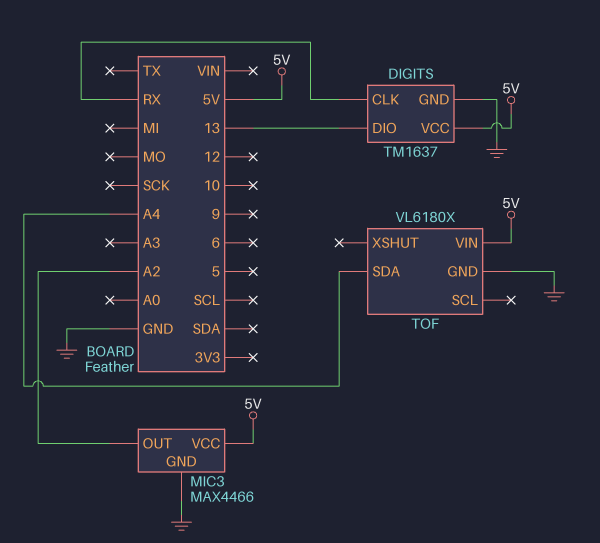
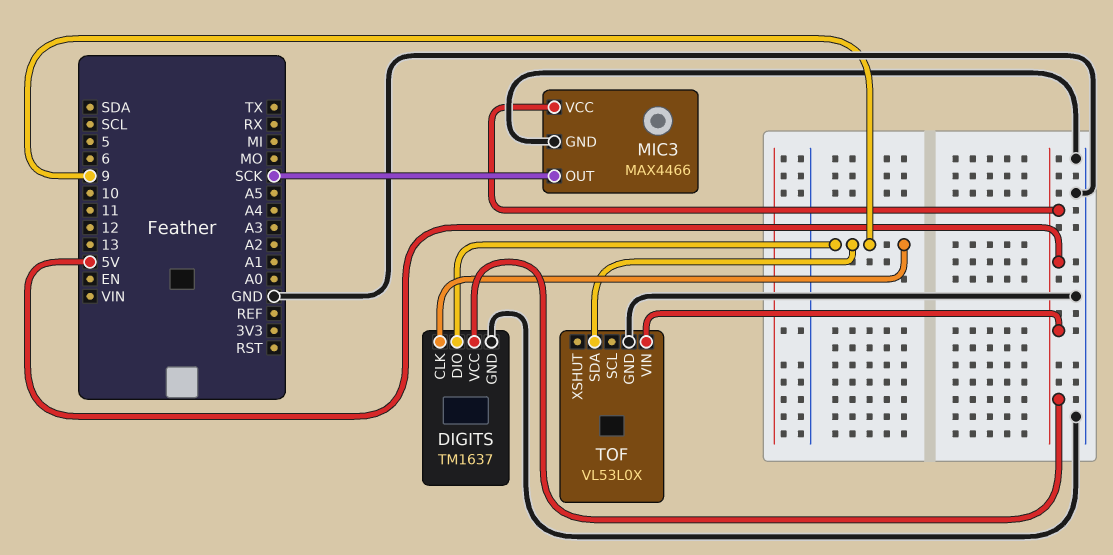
DIGITS pin CLK: RX -> 9
DIGITS pin DIO: 13 -> 9
MIC3 pin OUT: A2 -> SCK
TOF: VL6180X -> VL53L0X
TOF pin SDA: A4 -> 9

